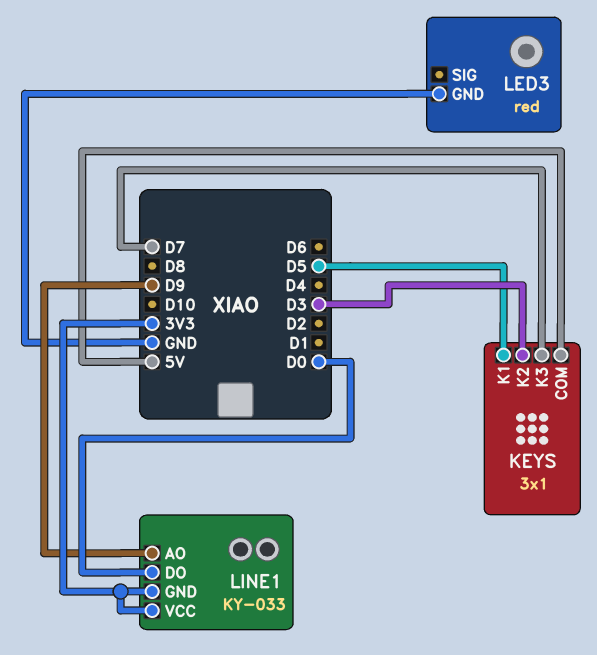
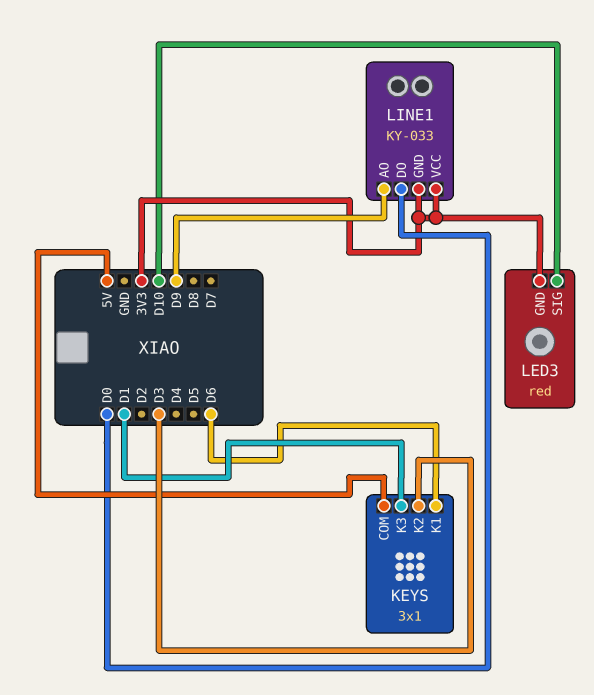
KEYS pin K1: D5 -> D6
KEYS pin K3: D7 -> D1
LED3 pin GND: GND -> 3V3
LED3 pin SIG: none -> D10

